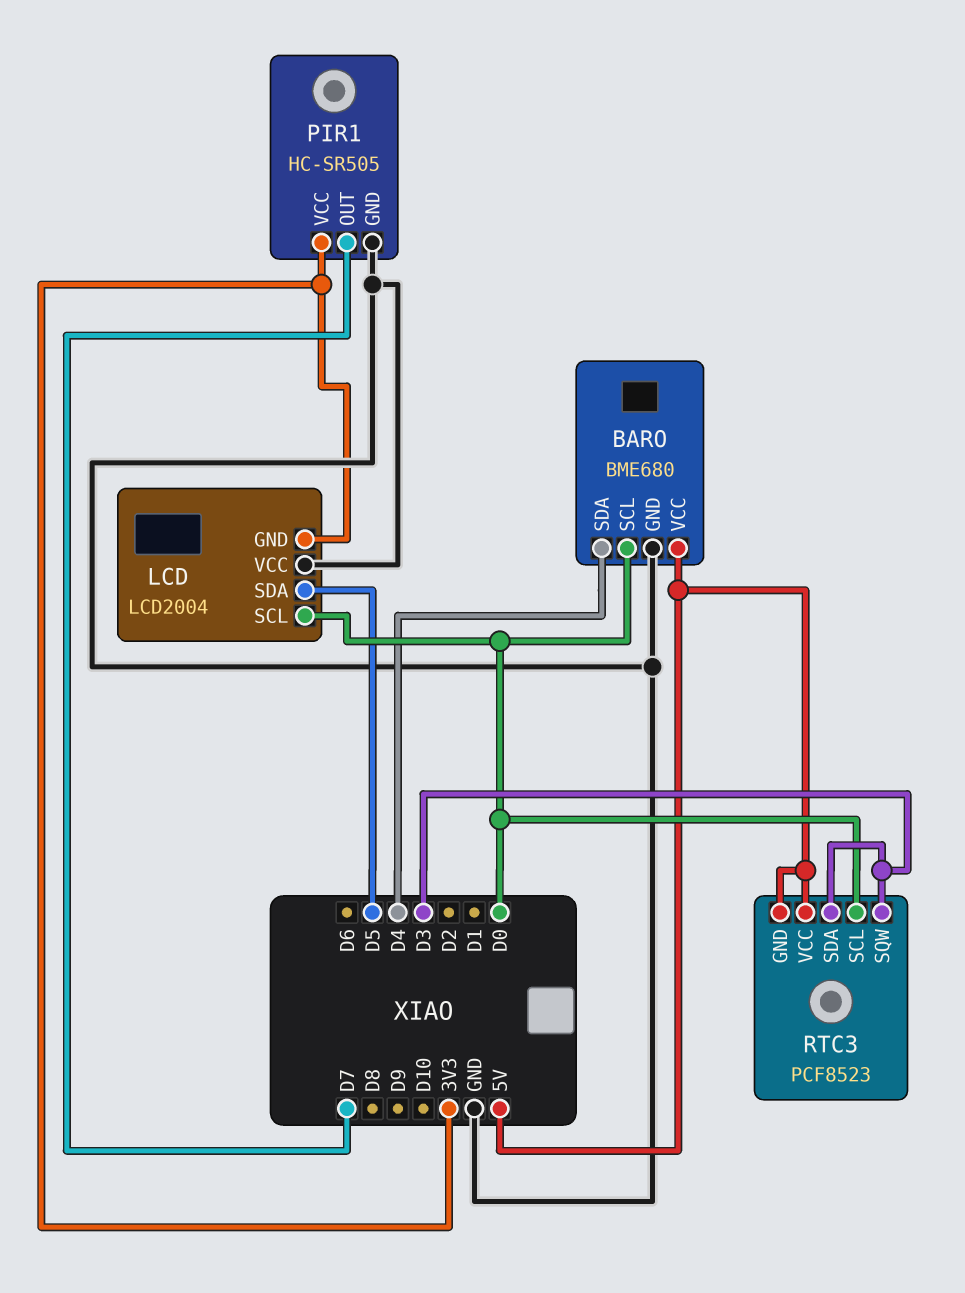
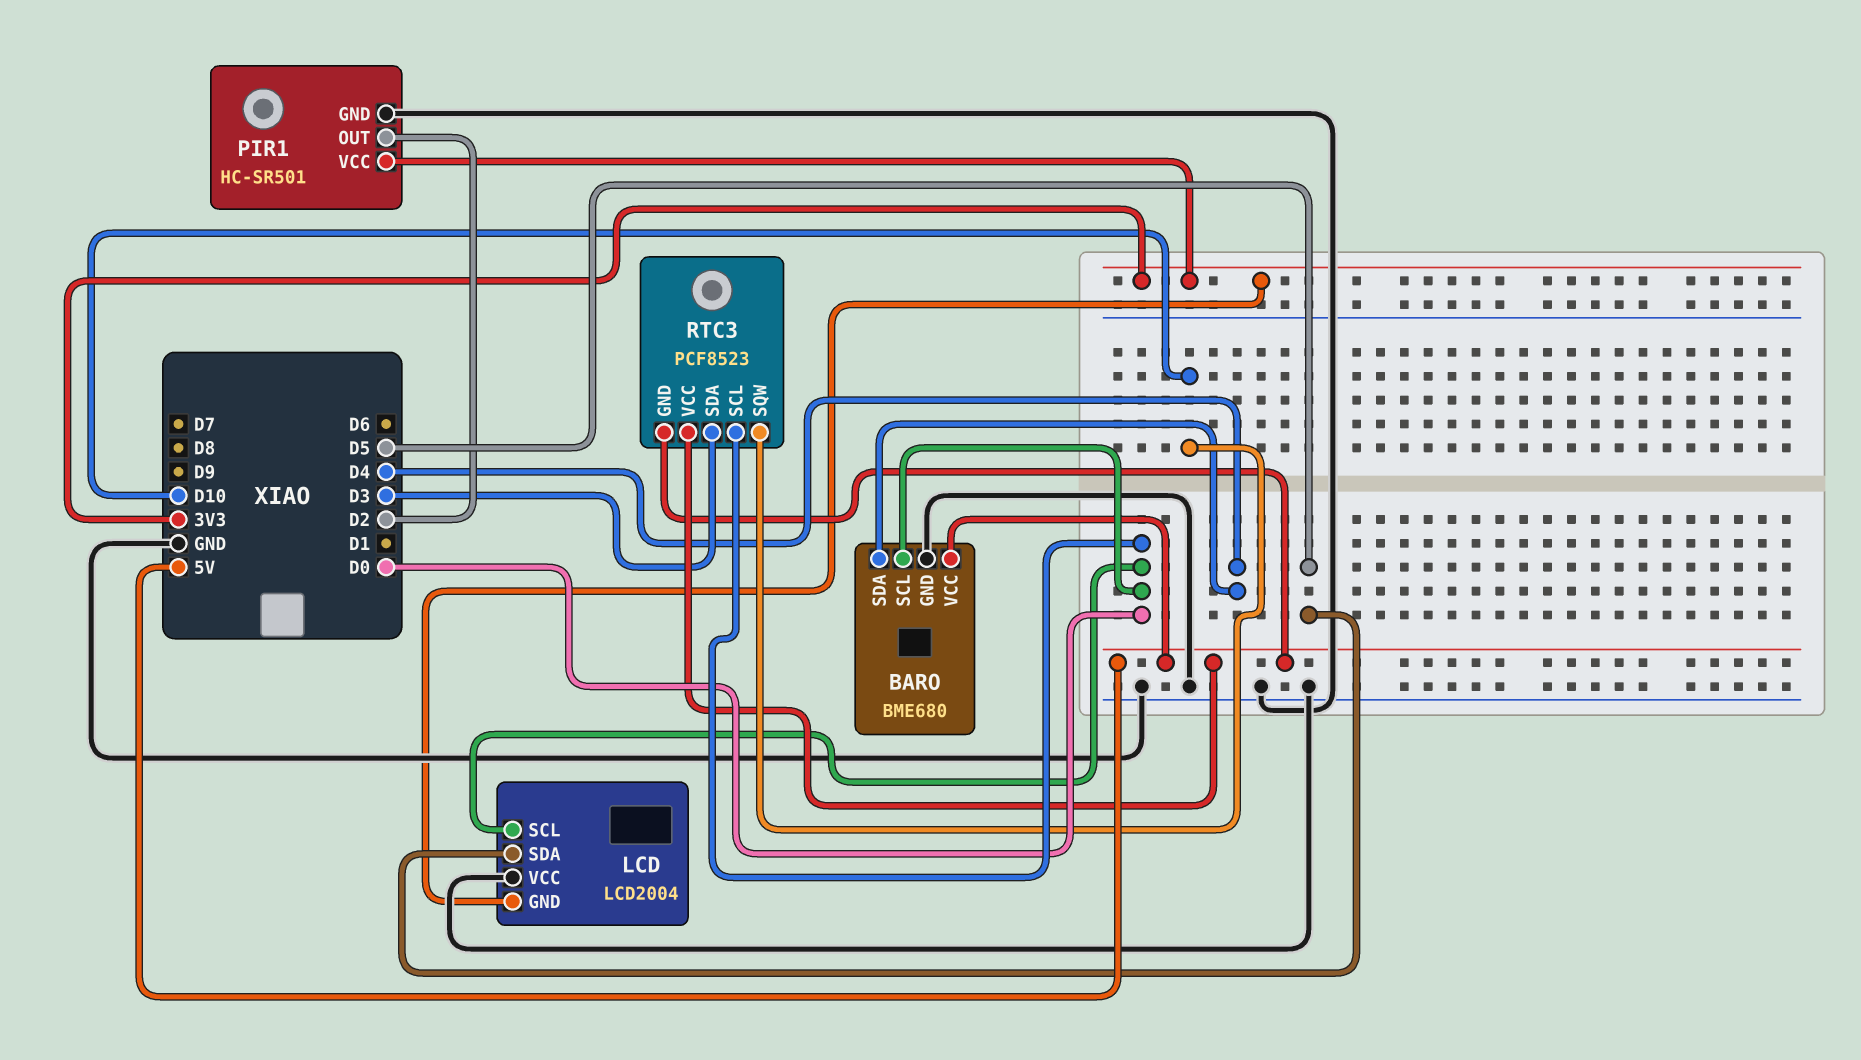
PIR1: HC-SR505 -> HC-SR501
PIR1 pin OUT: D7 -> D2
RTC3 pin SQW: D3 -> D10

